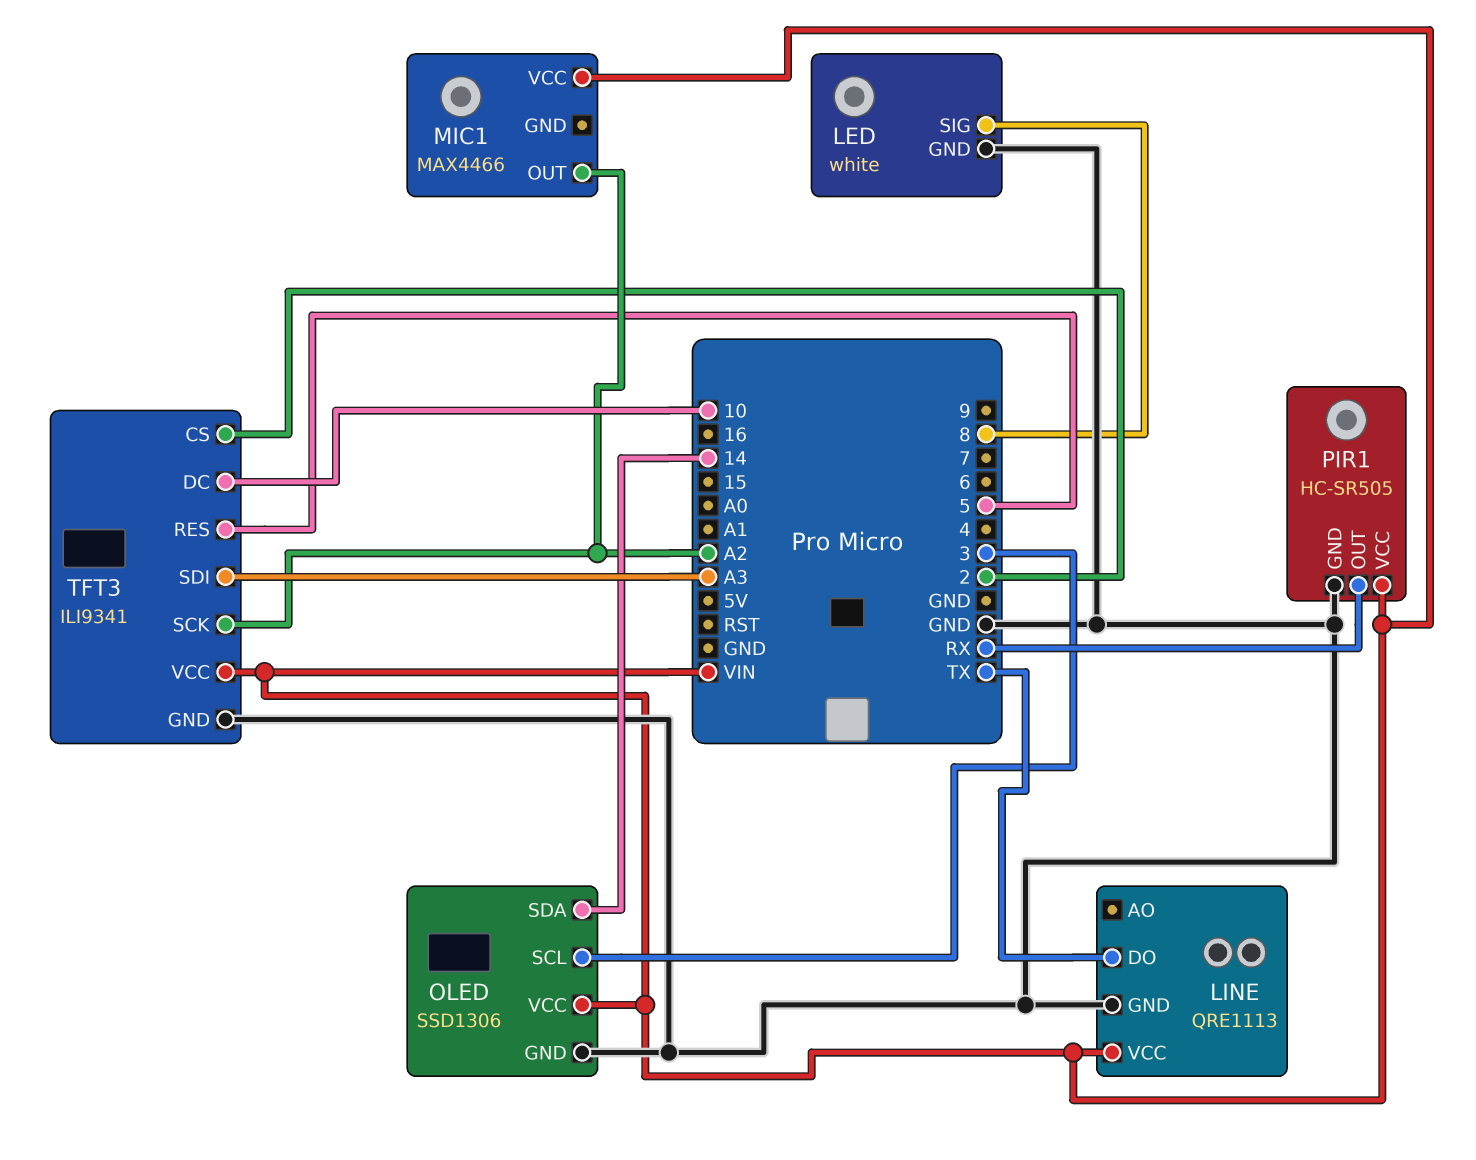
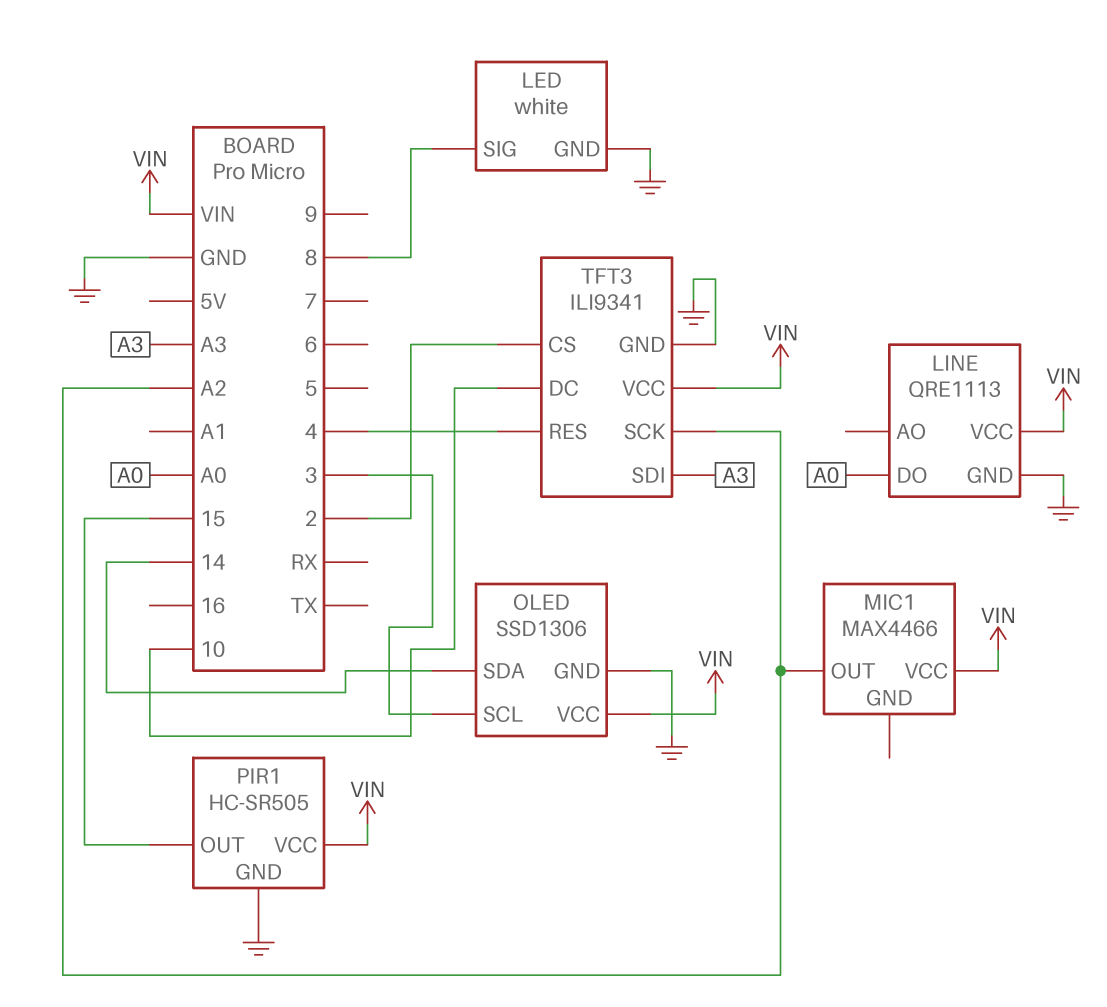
LINE pin DO: TX -> A0
PIR1 pin OUT: RX -> 15
TFT3 pin RES: 5 -> 4

